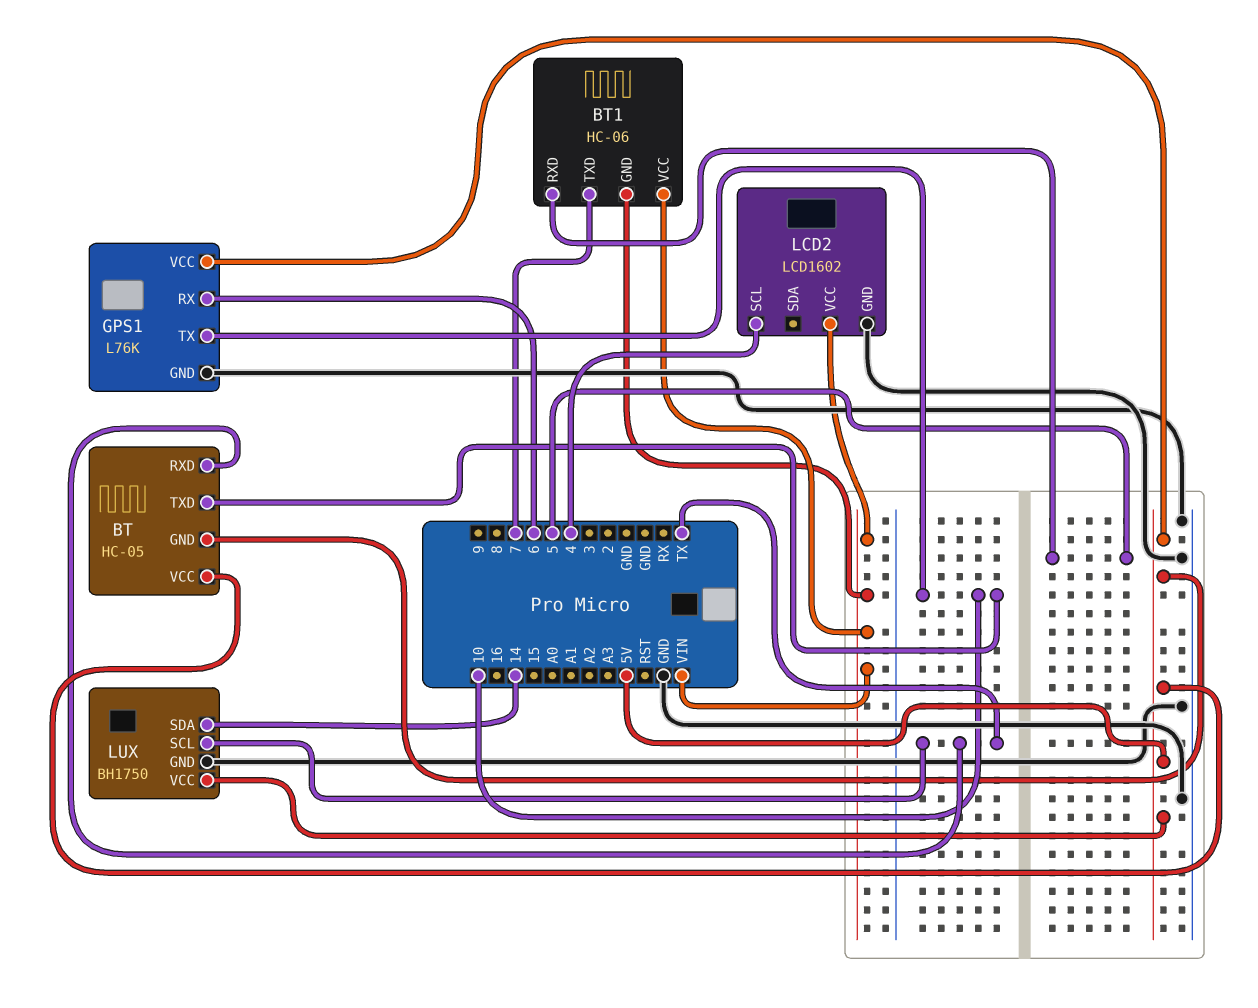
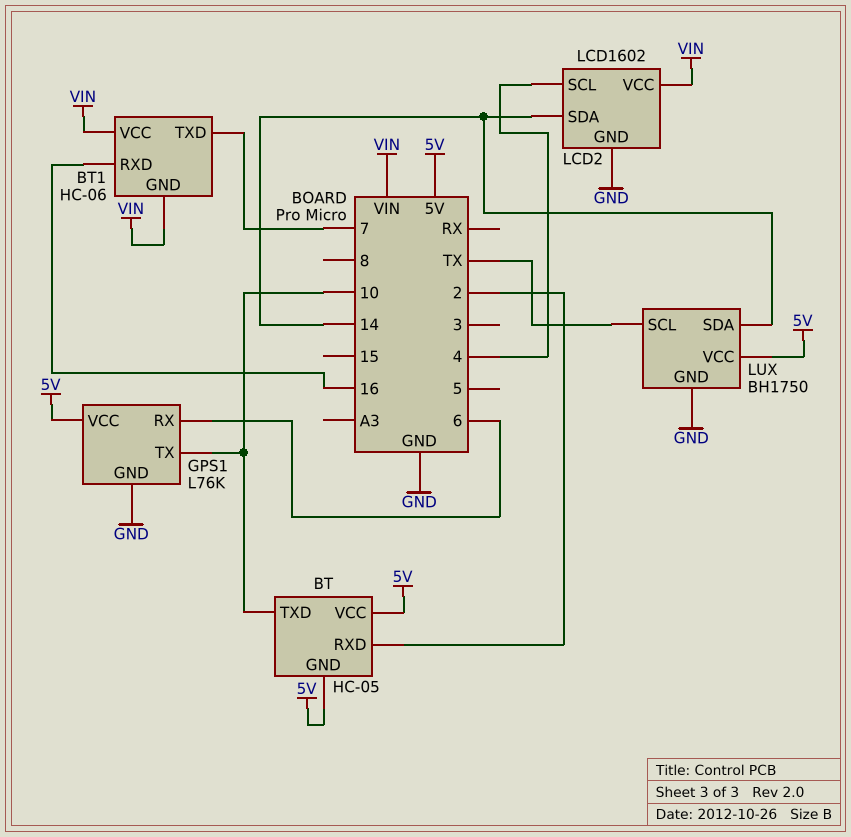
BT pin RXD: TX -> 2
BT1 pin RXD: 5 -> 16
LCD2 pin SDA: none -> 14

